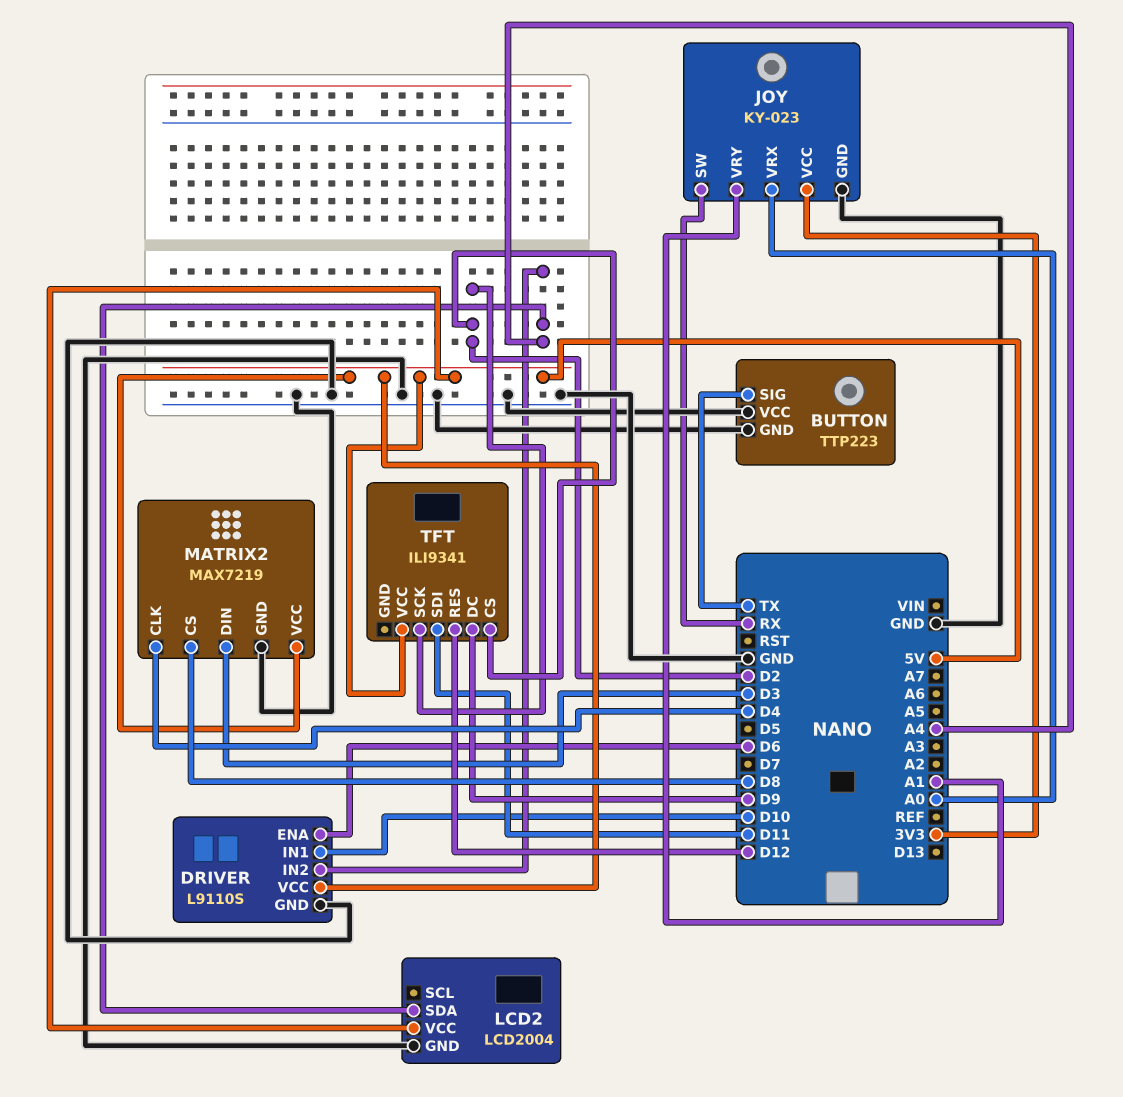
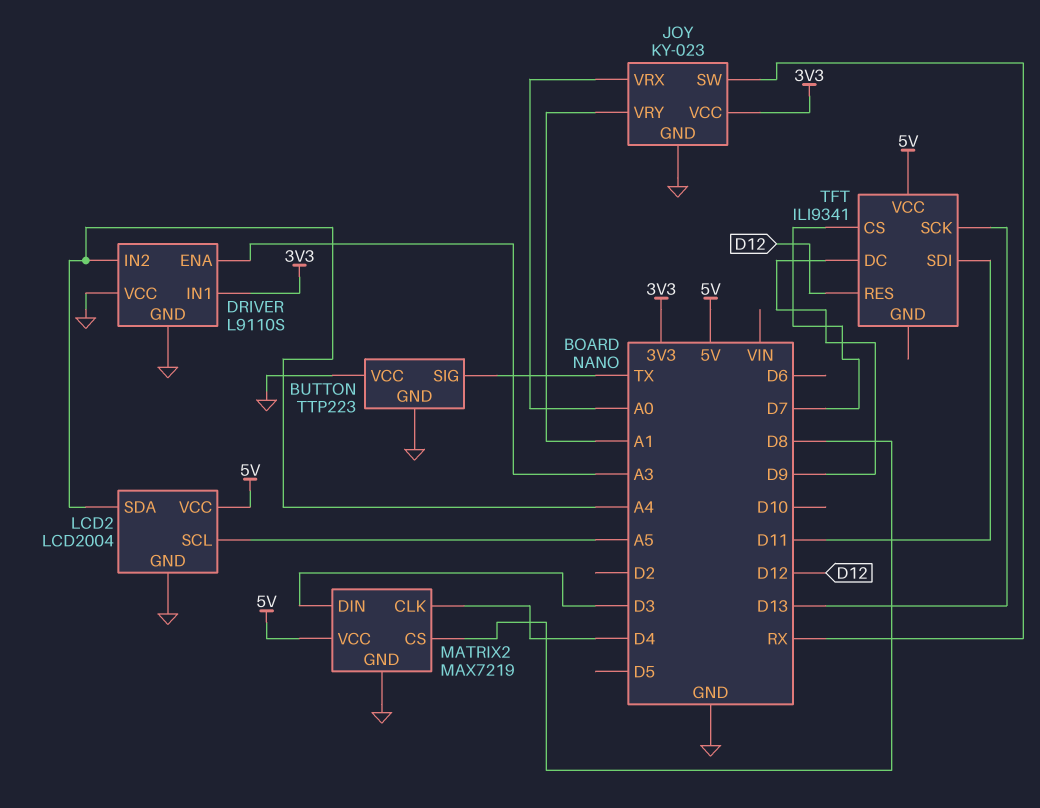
DRIVER pin ENA: D6 -> A3
DRIVER pin IN1: D10 -> 3V3
DRIVER pin VCC: 5V -> GND
LCD2 pin SCL: none -> A5
TFT pin CS: D2 -> D7
TFT pin SCK: D2 -> D13

